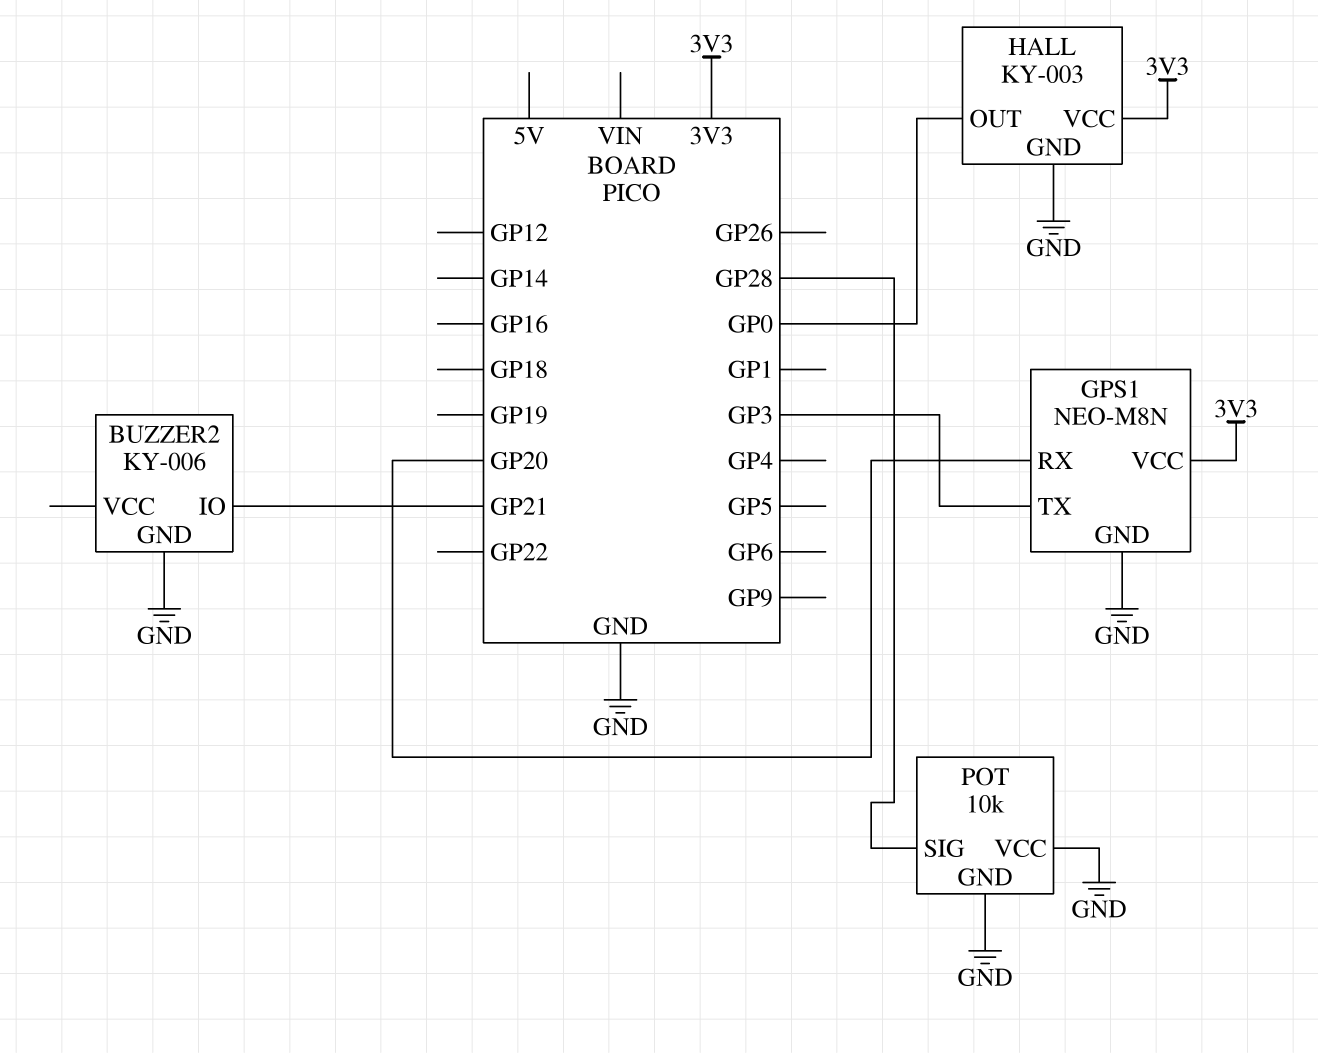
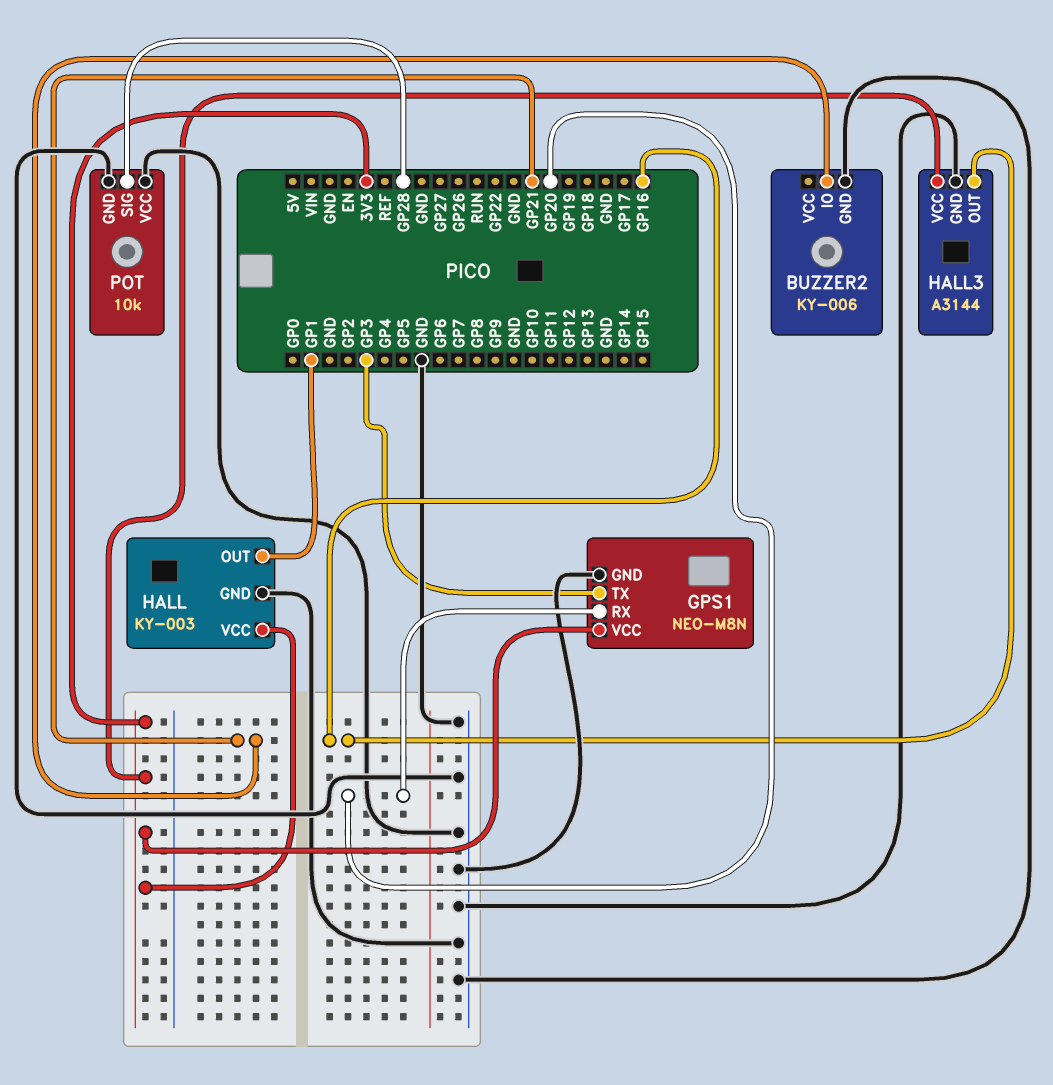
HALL pin OUT: GP0 -> GP1
HALL3: none -> A3144
HALL3 pin GND: none -> GND
HALL3 pin OUT: none -> GP16
HALL3 pin VCC: none -> 3V3

